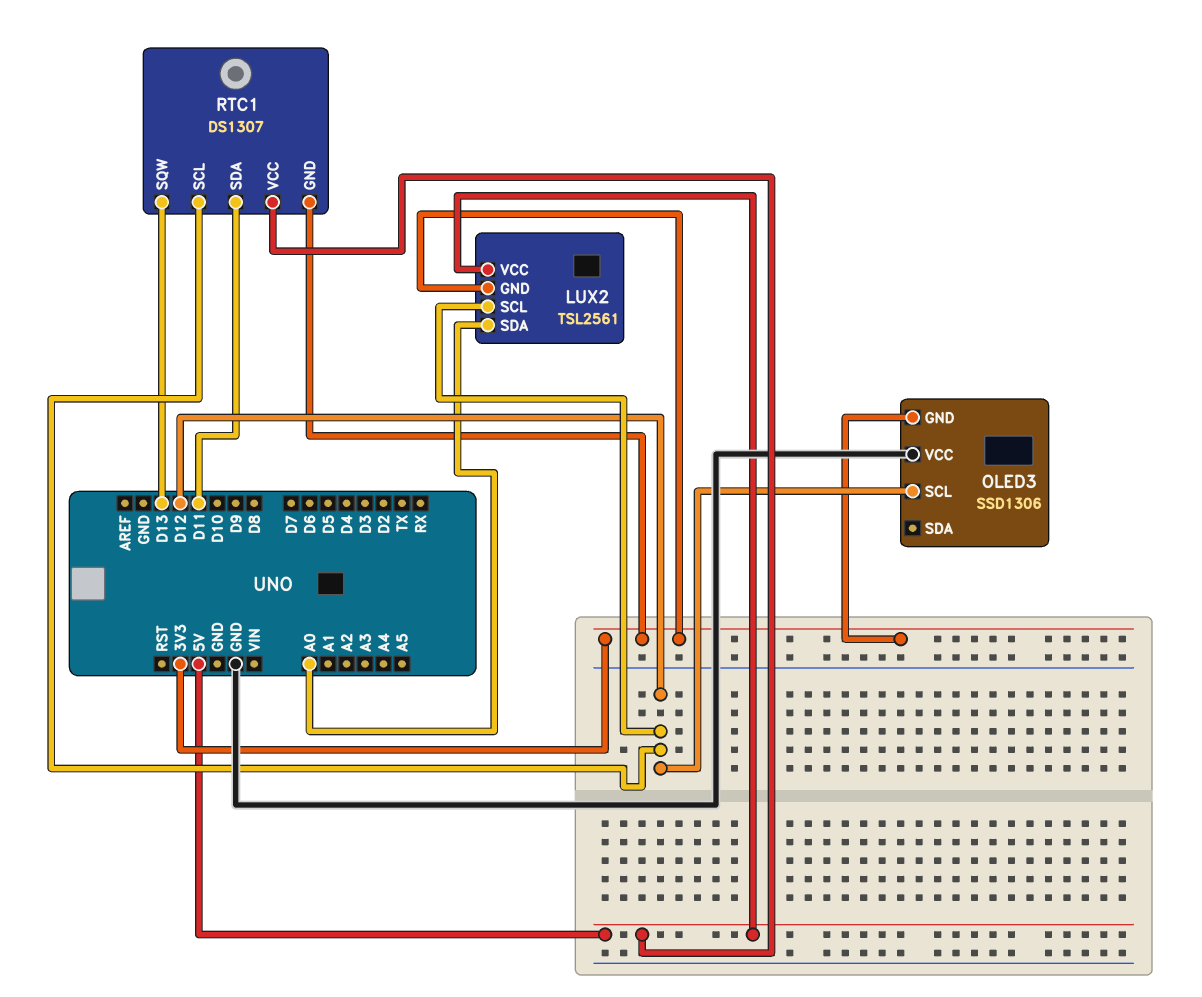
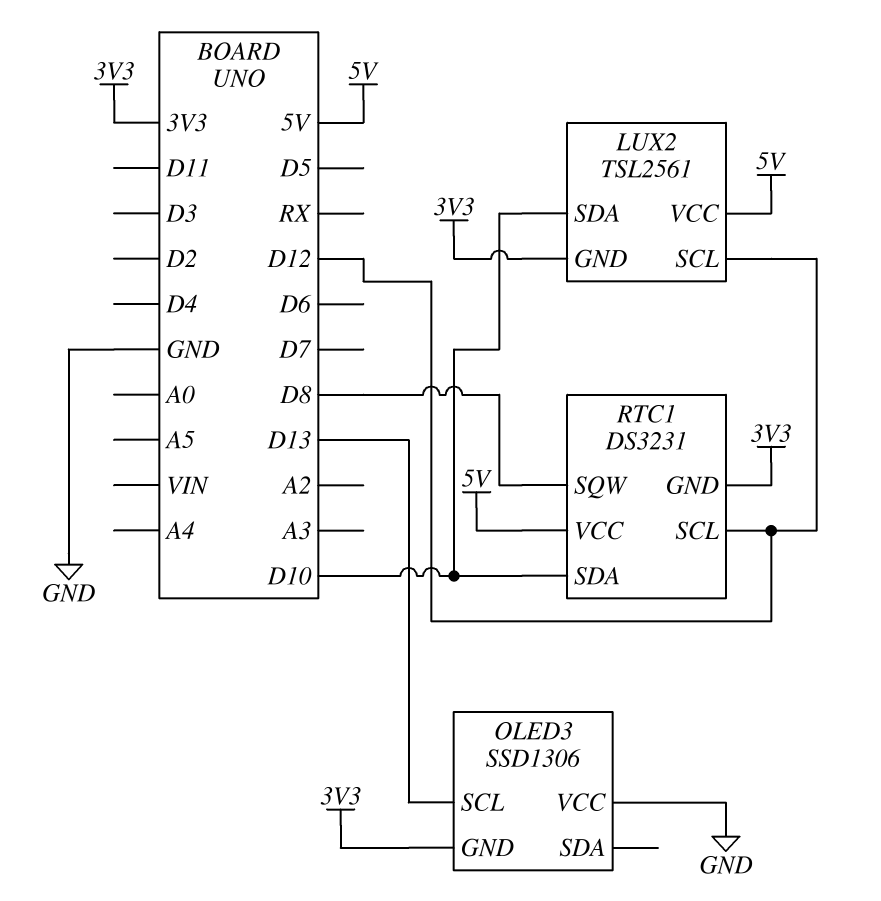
LUX2 pin SDA: A0 -> D10
OLED3 pin SCL: D12 -> D13
RTC1: DS1307 -> DS3231
RTC1 pin SDA: D11 -> D10
RTC1 pin SQW: D13 -> D8

